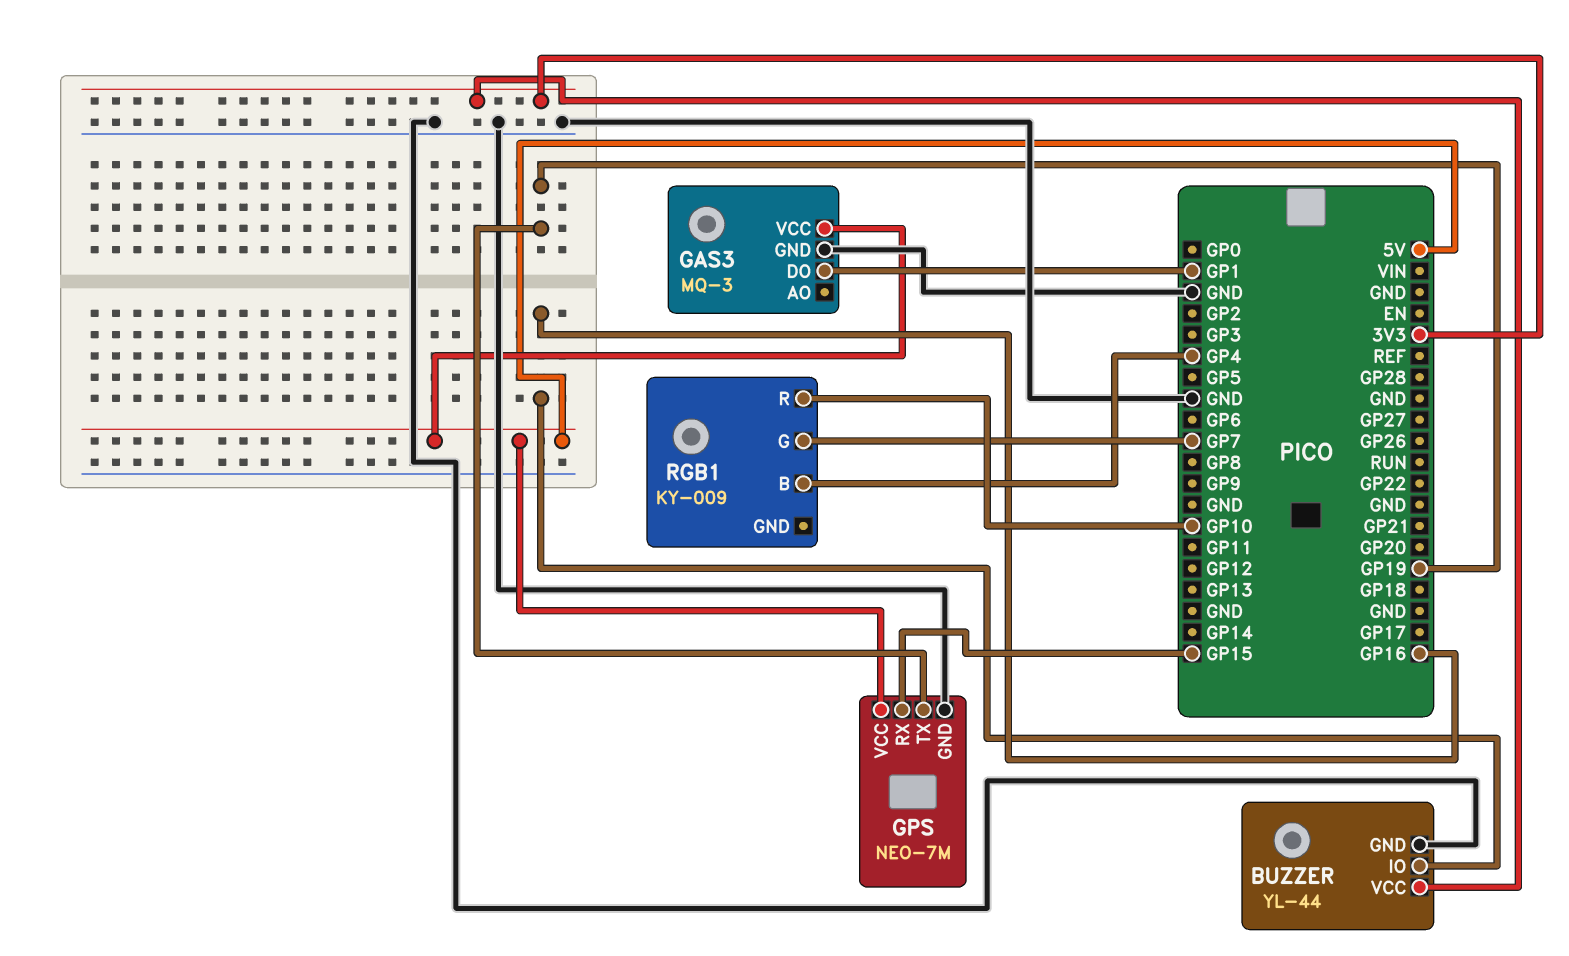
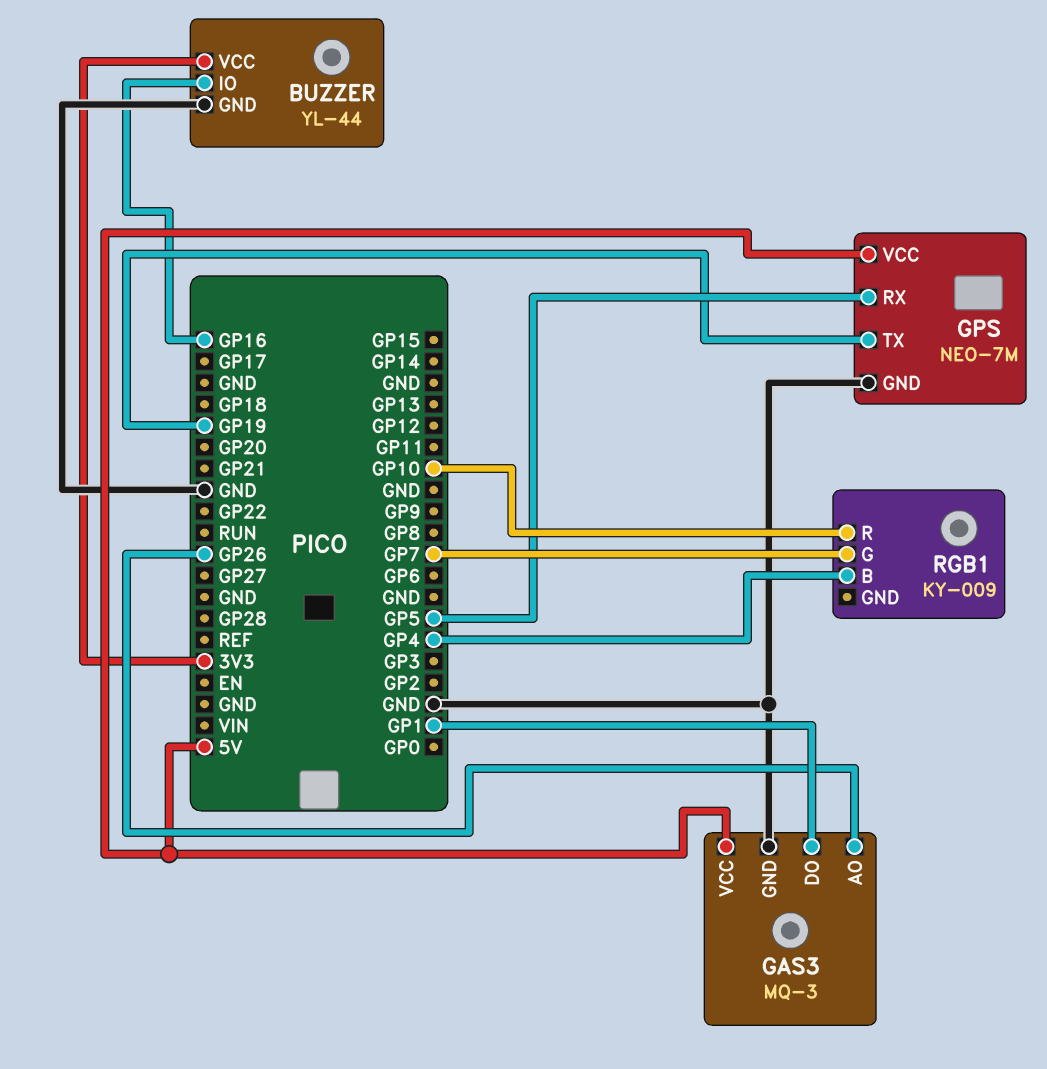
GAS3 pin AO: none -> GP26
GPS pin RX: GP15 -> GP5

